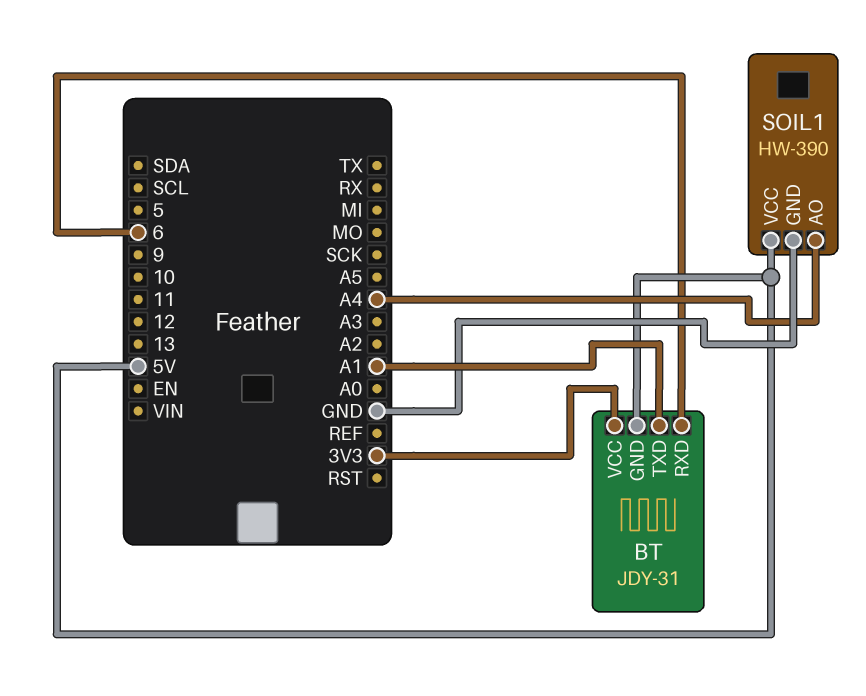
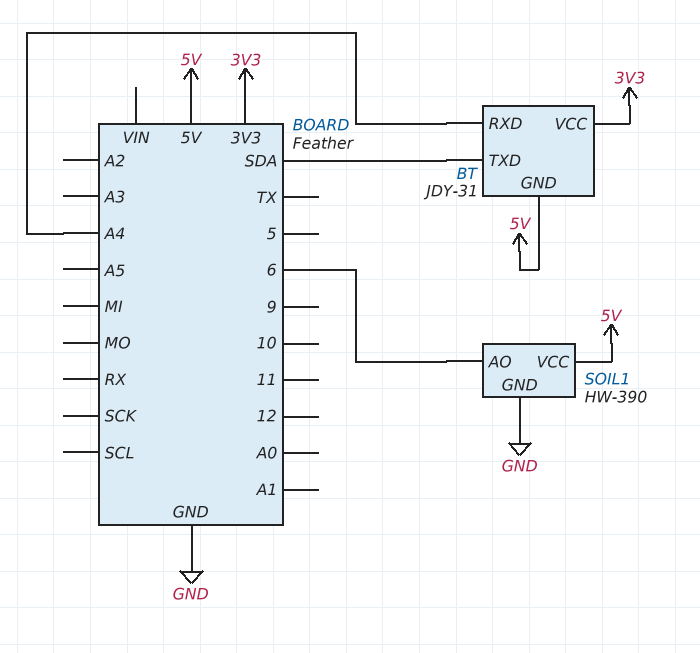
BT pin RXD: 6 -> A4
BT pin TXD: A1 -> SDA
SOIL1 pin AO: A4 -> 6

